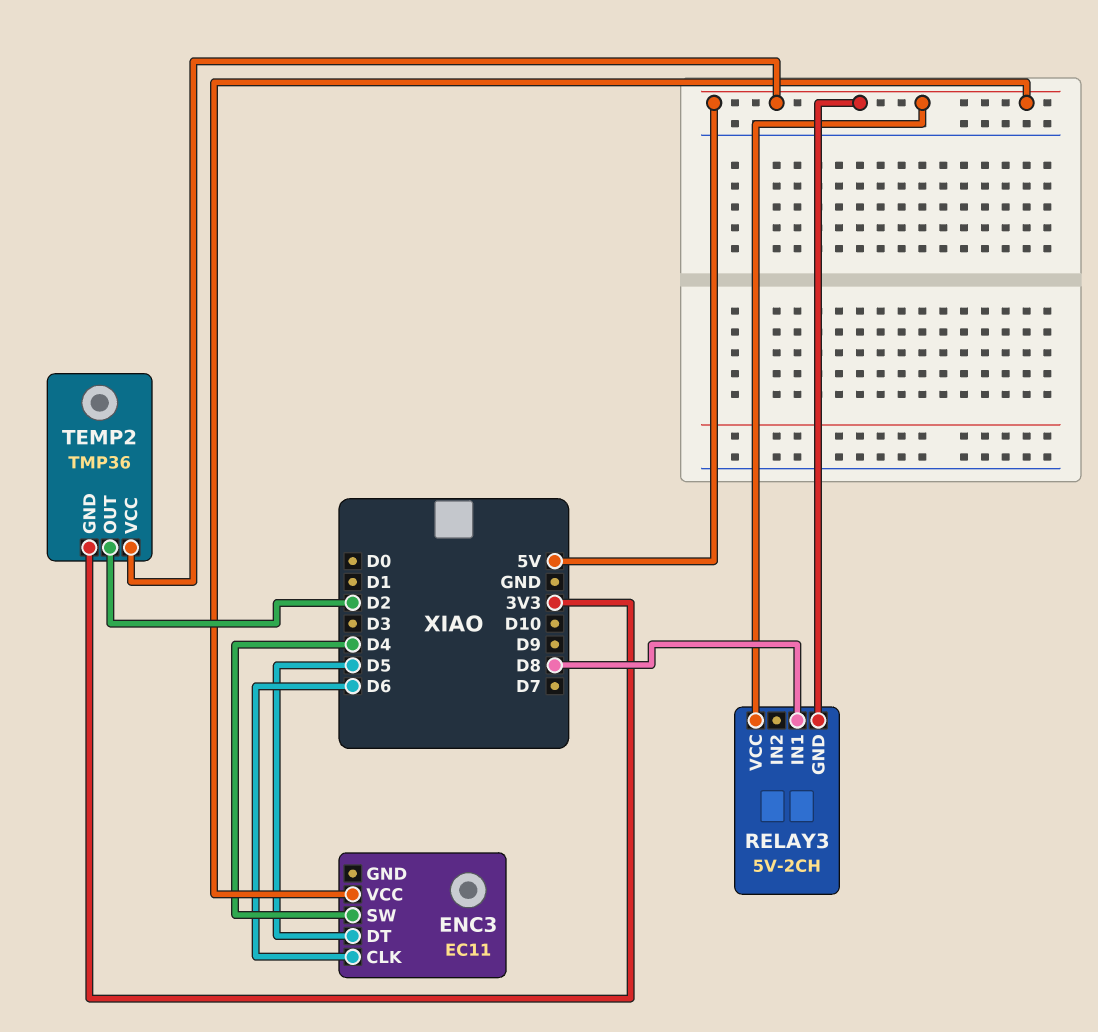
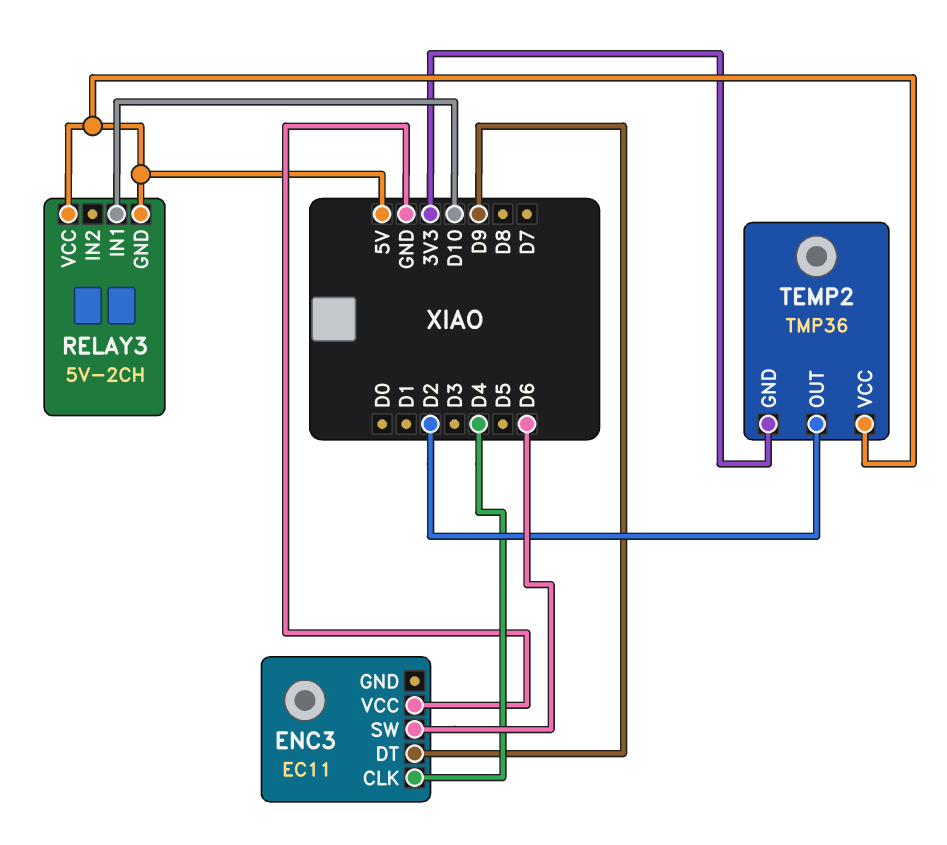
ENC3 pin CLK: D6 -> D4
ENC3 pin DT: D5 -> D9
ENC3 pin SW: D4 -> D6
ENC3 pin VCC: 5V -> GND
RELAY3 pin IN1: D8 -> D10

